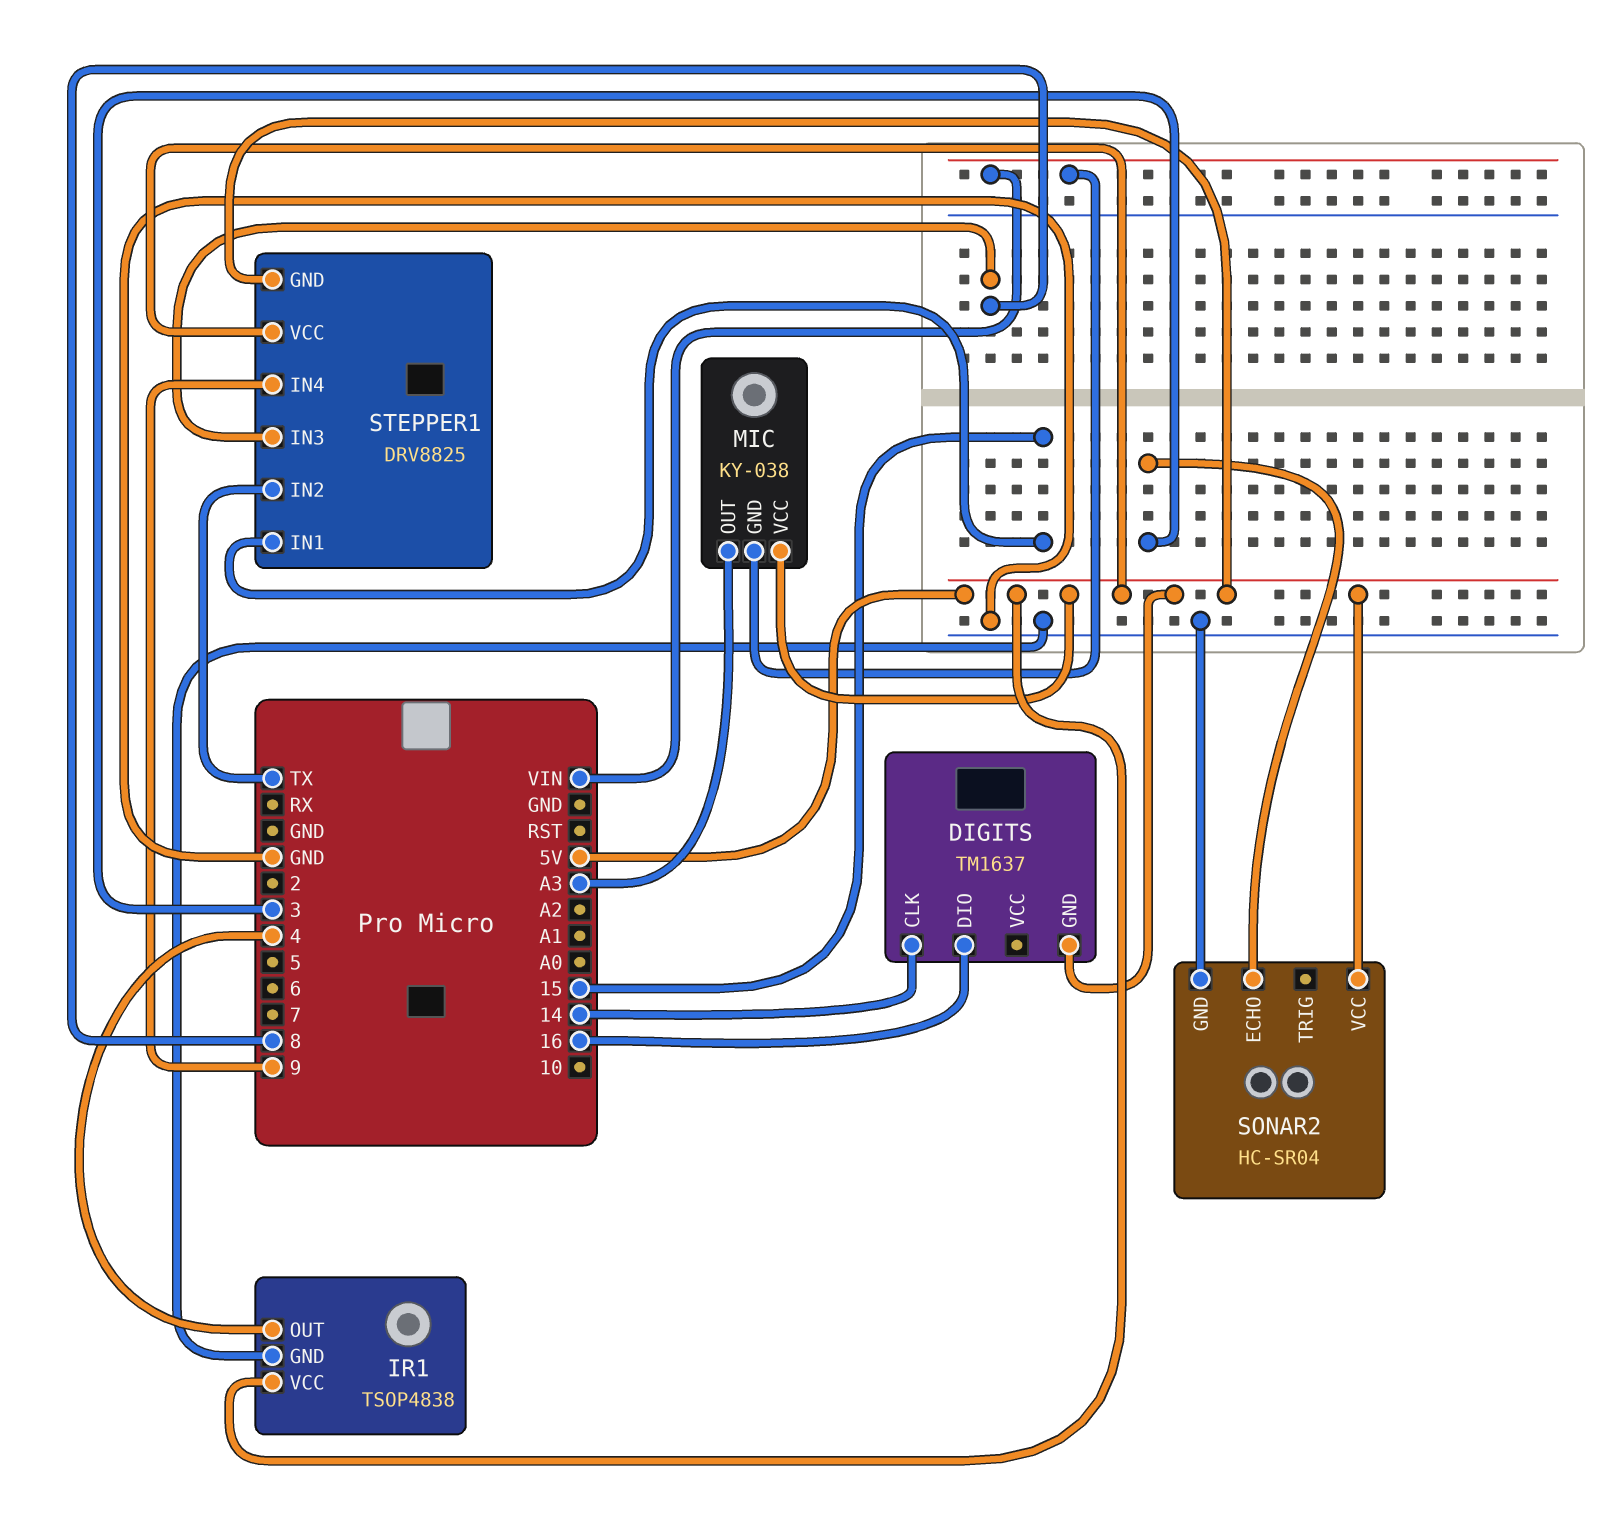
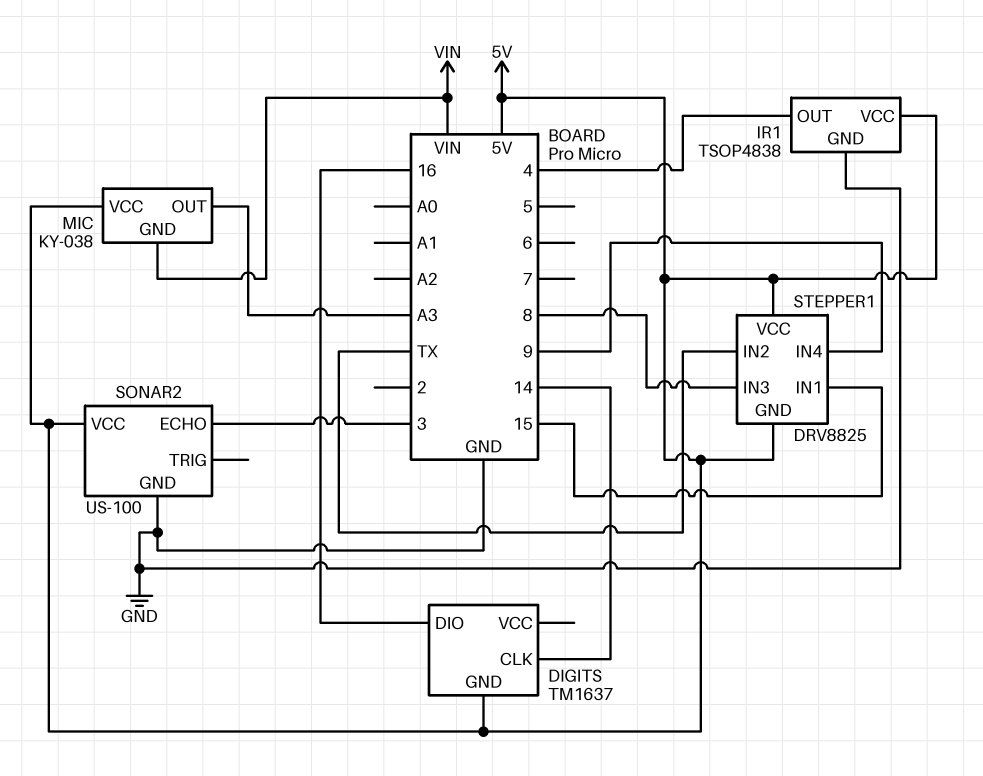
SONAR2: HC-SR04 -> US-100

